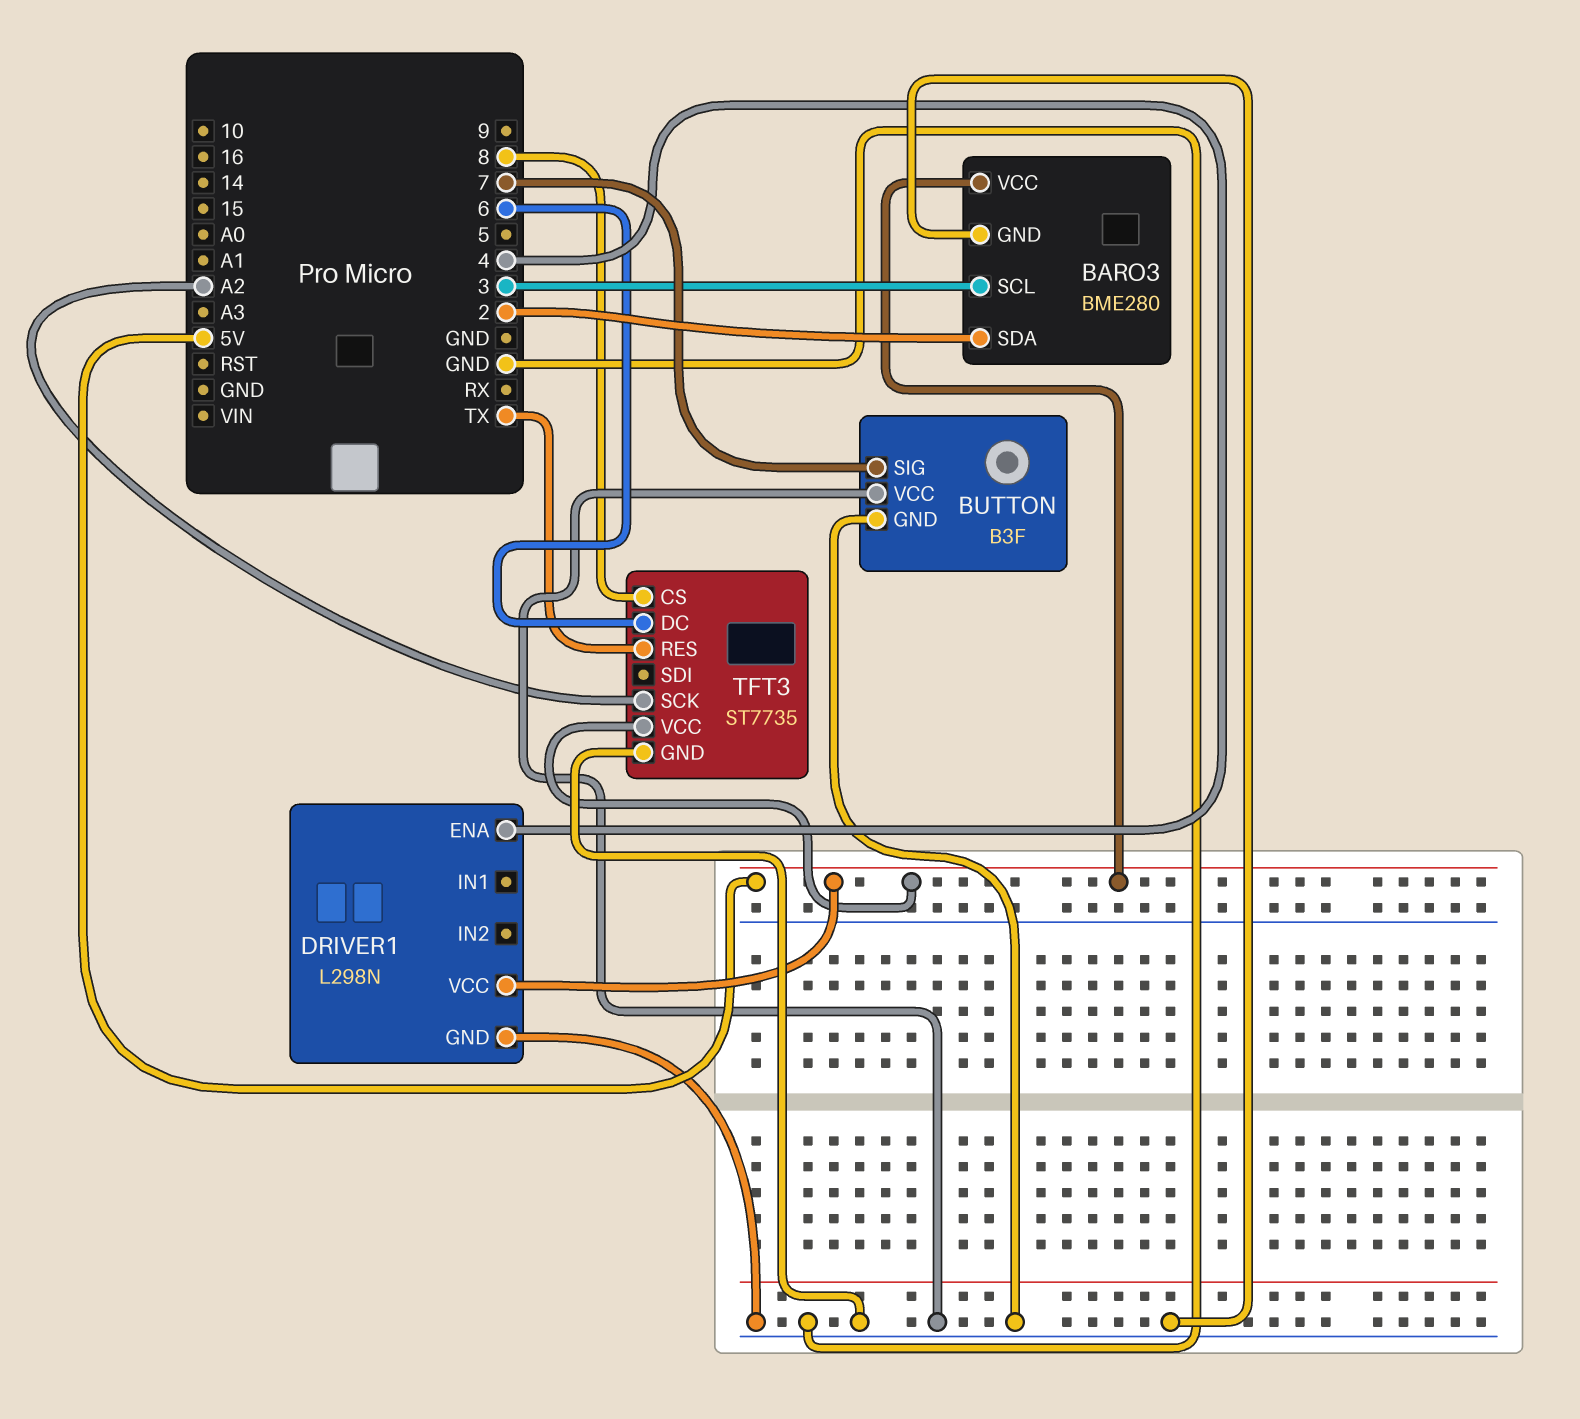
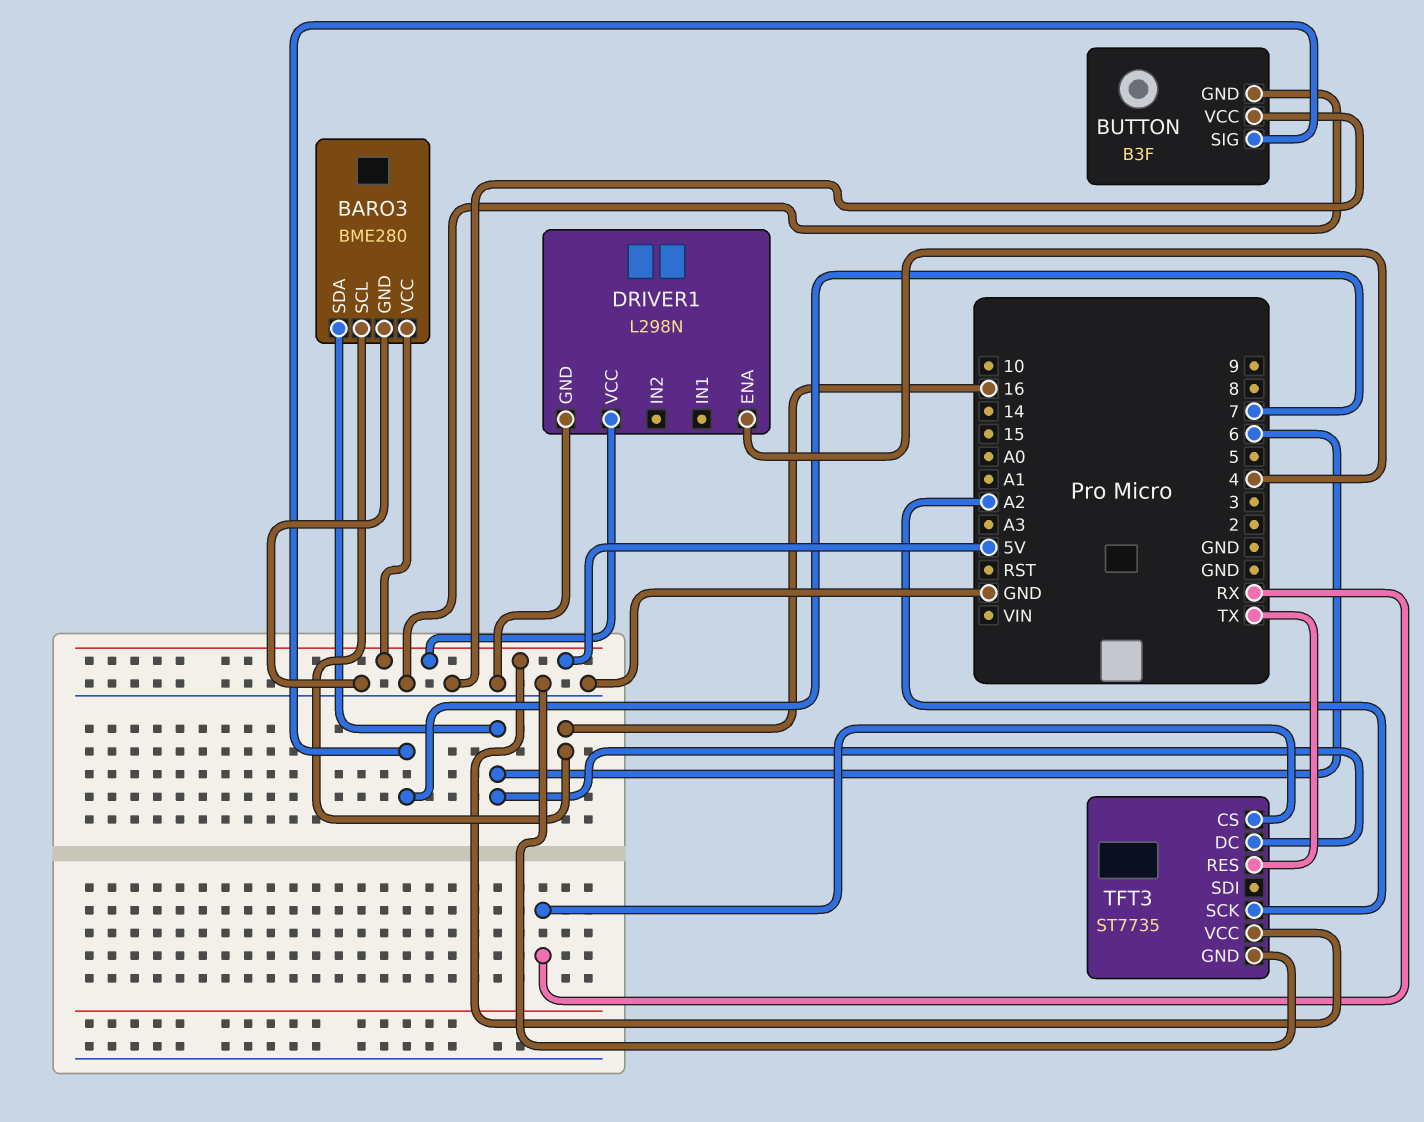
BARO3 pin SCL: 3 -> 16
BARO3 pin SDA: 2 -> 6
TFT3 pin CS: 8 -> RX

